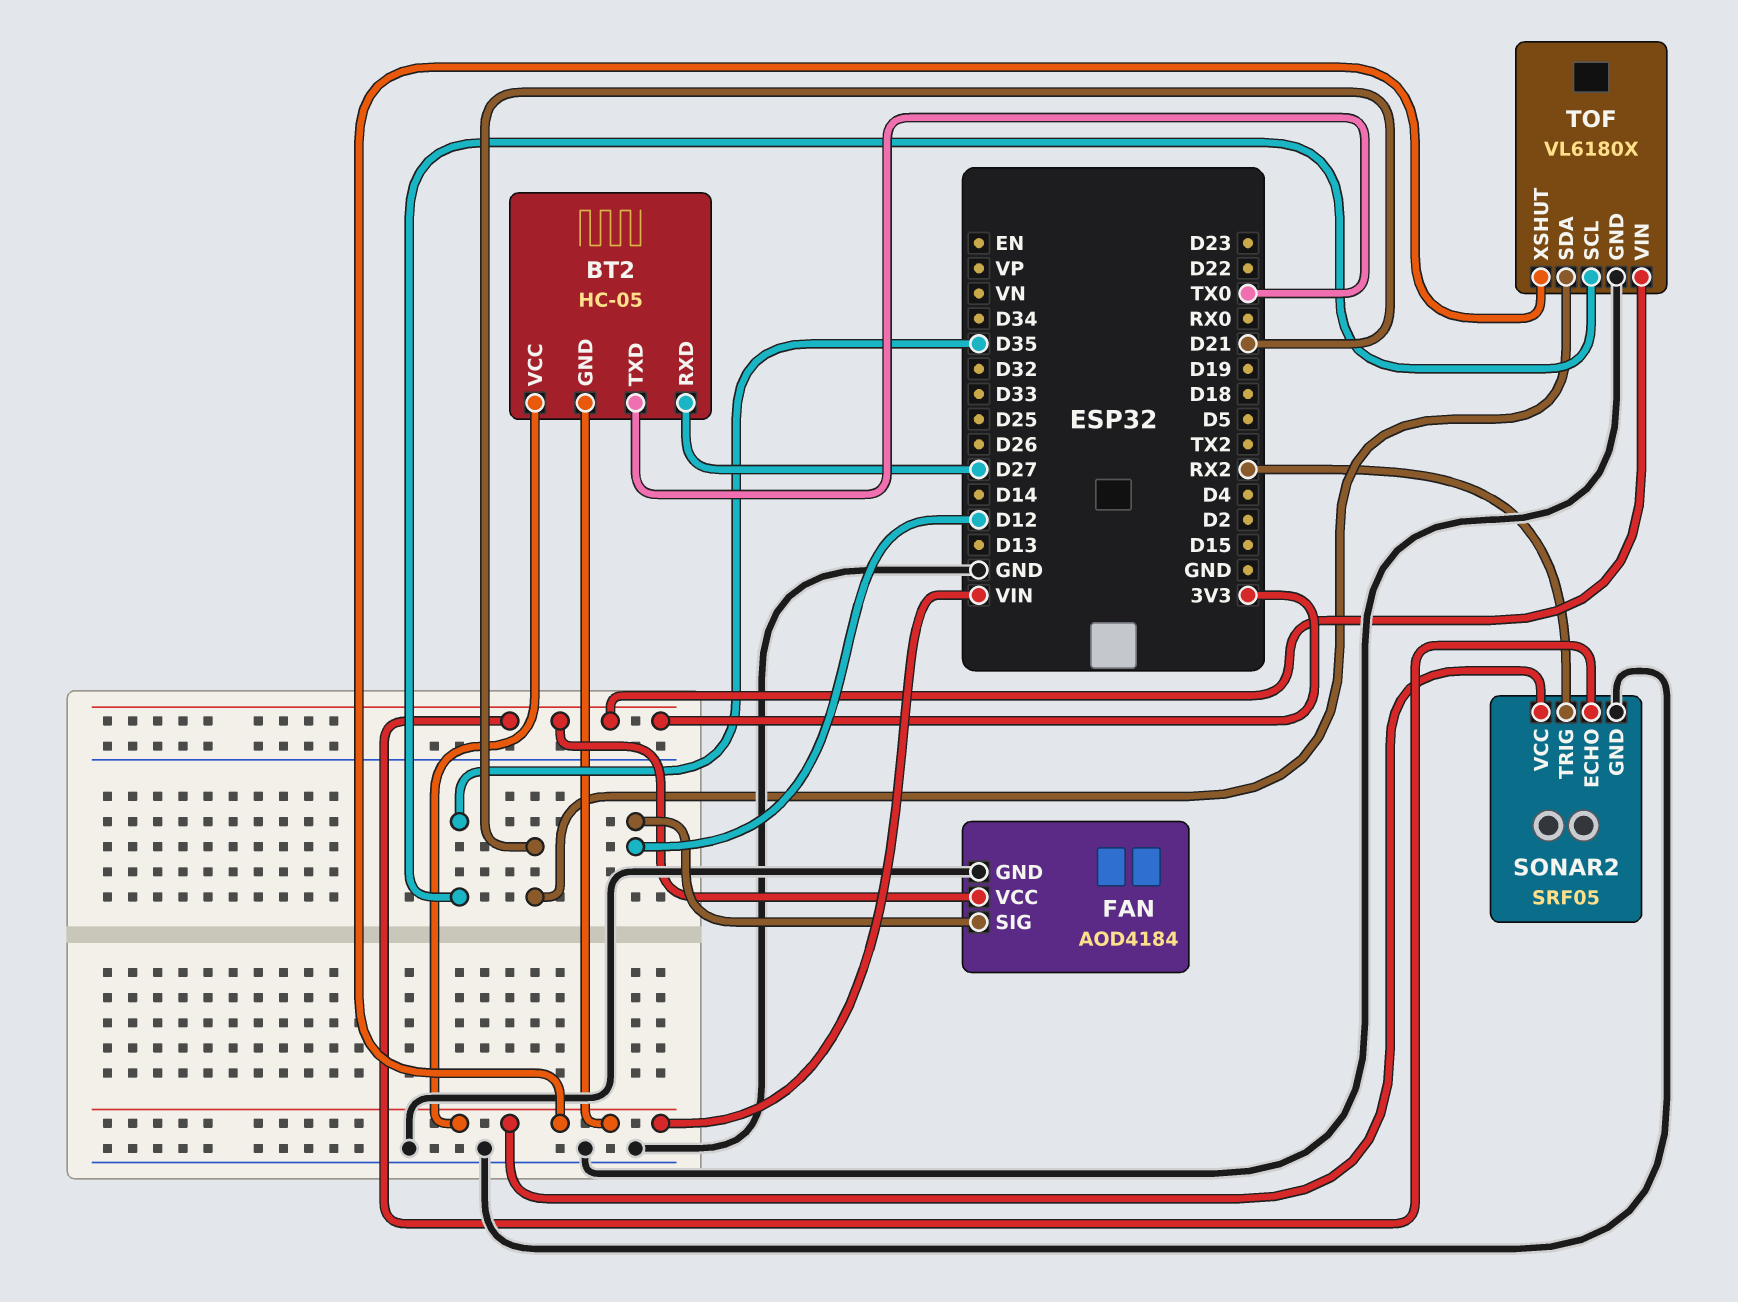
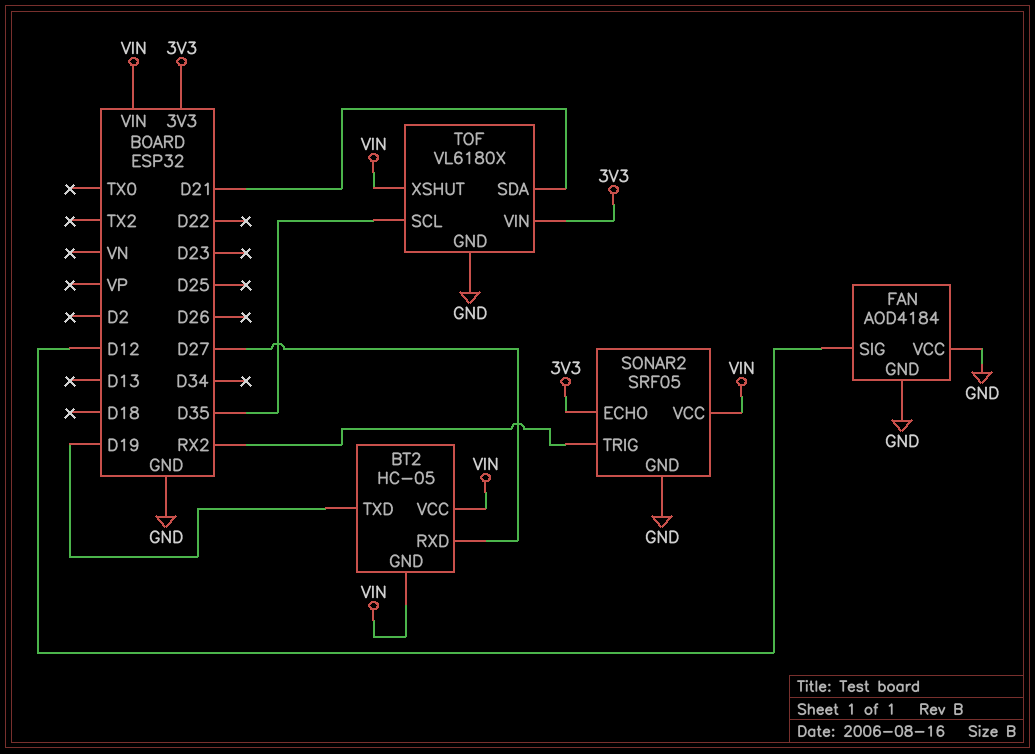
BT2 pin TXD: TX0 -> D19
FAN pin VCC: 3V3 -> GND

